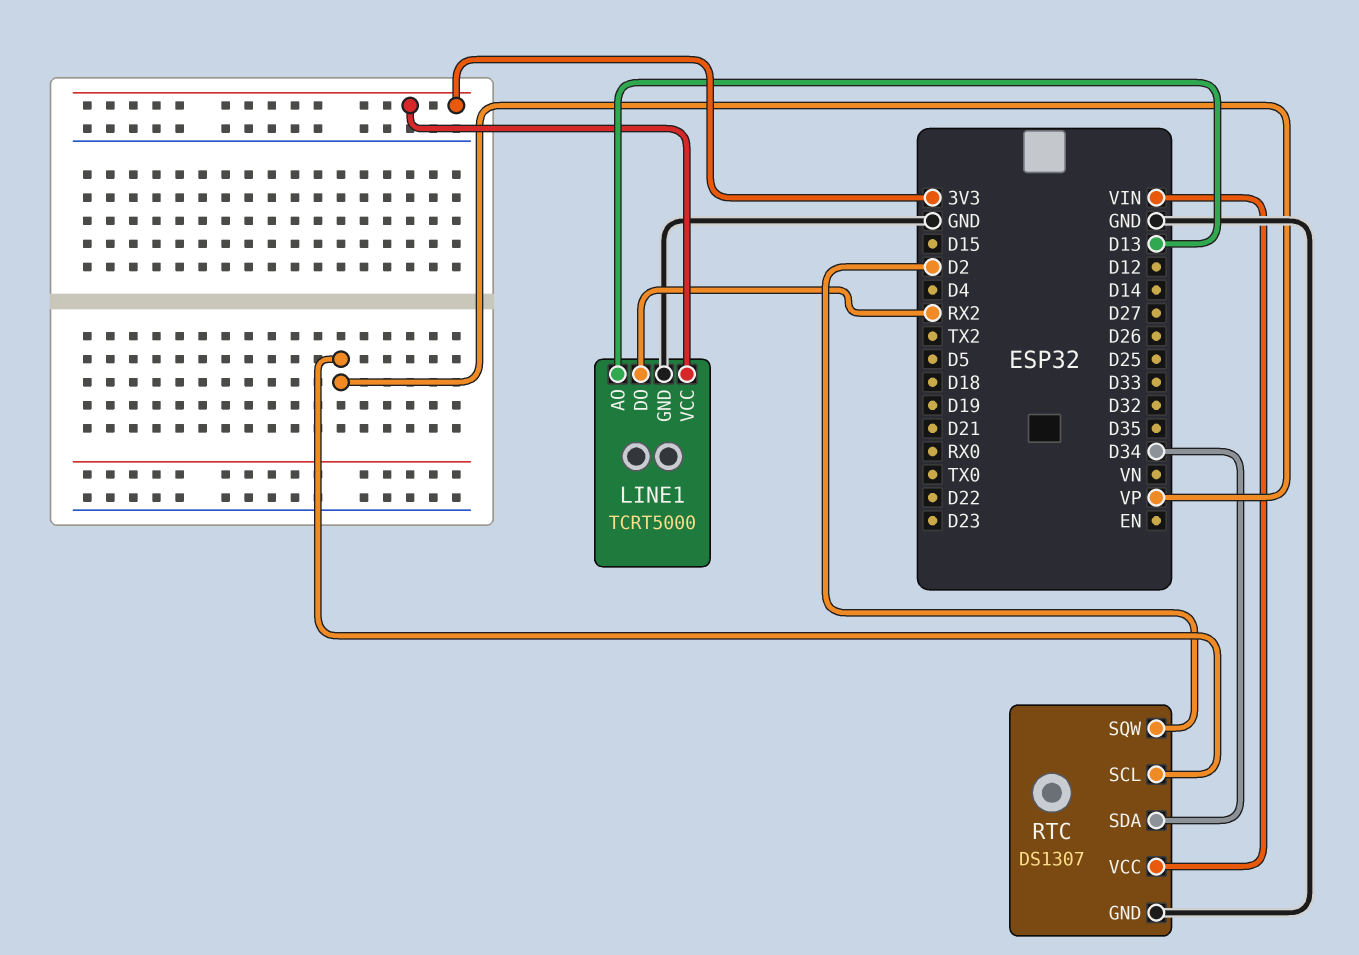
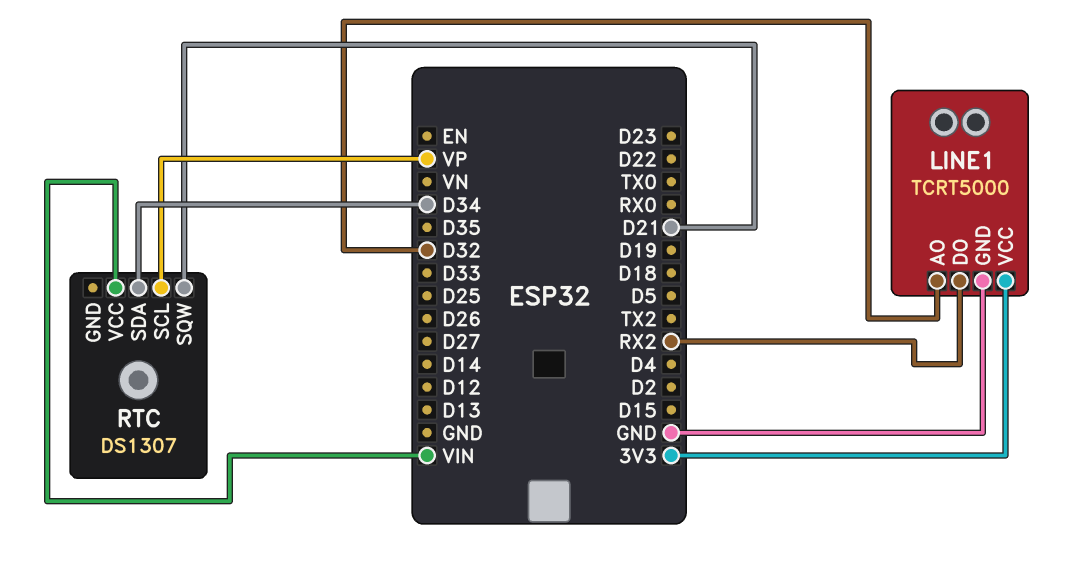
LINE1 pin AO: D13 -> D32
RTC pin GND: GND -> none
RTC pin SQW: D2 -> D21

